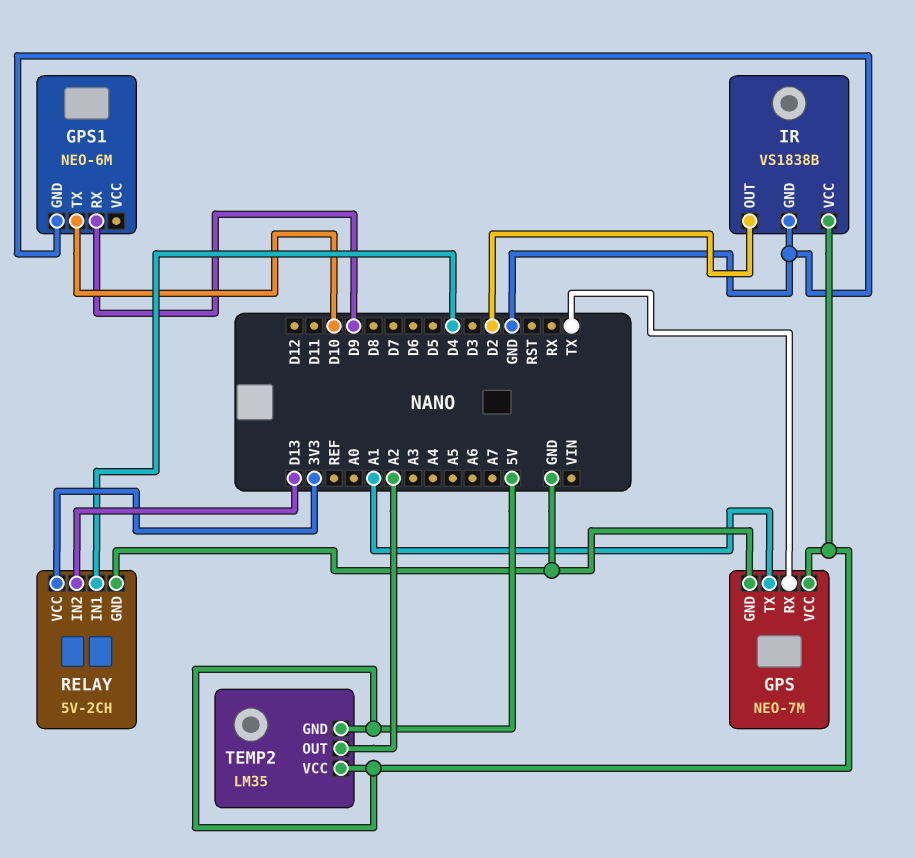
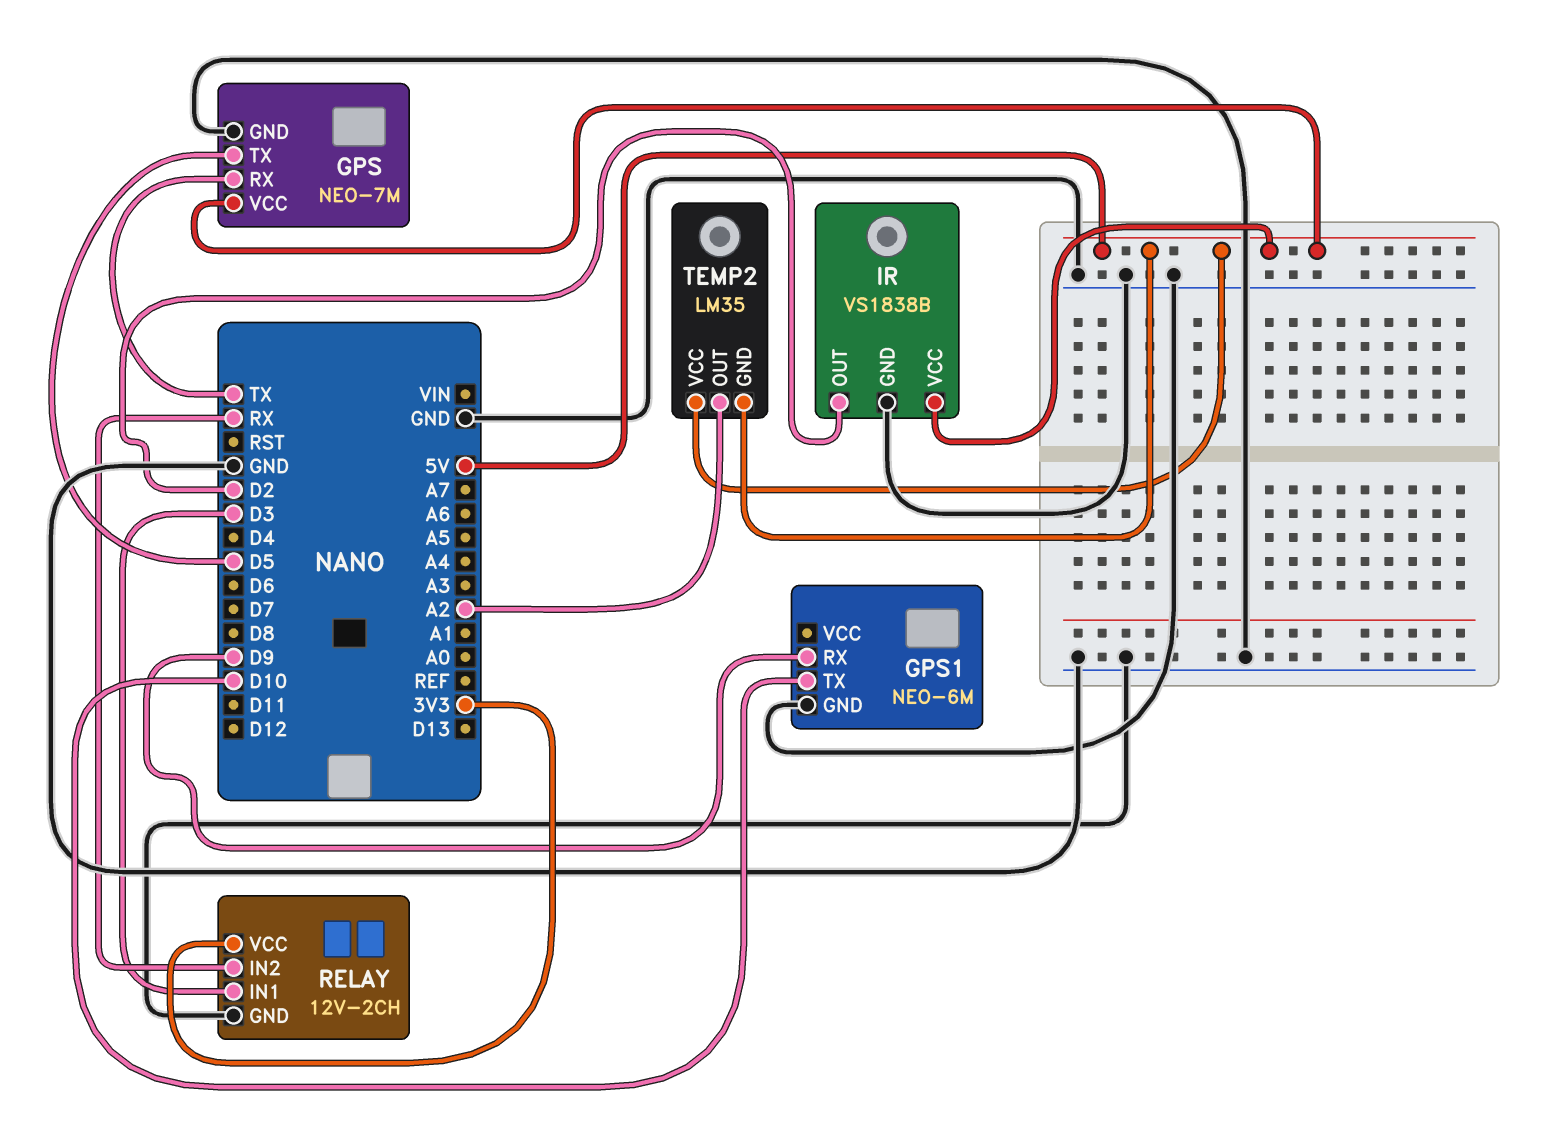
GPS pin TX: A1 -> D5
RELAY: 5V-2CH -> 12V-2CH
RELAY pin IN1: D4 -> D3
RELAY pin IN2: D13 -> RX

